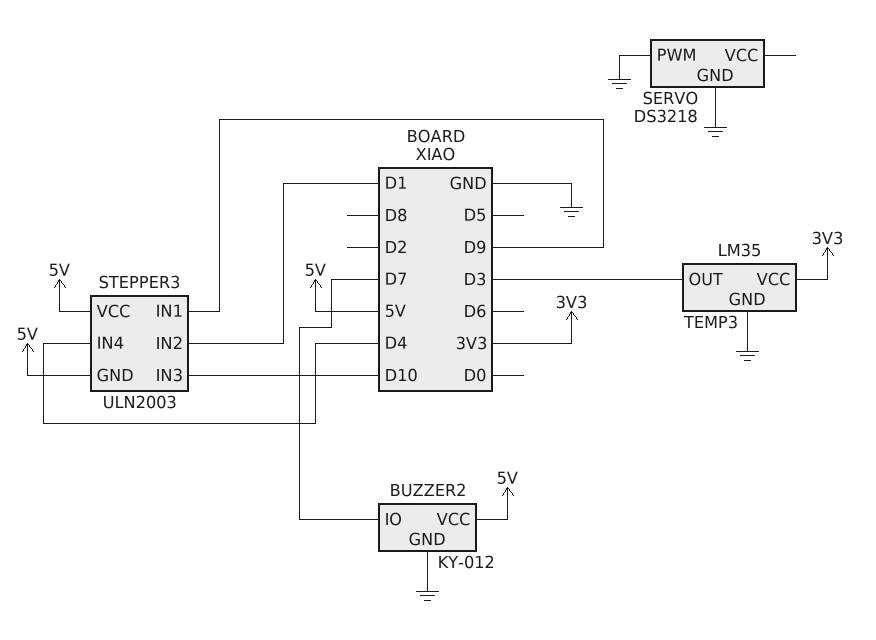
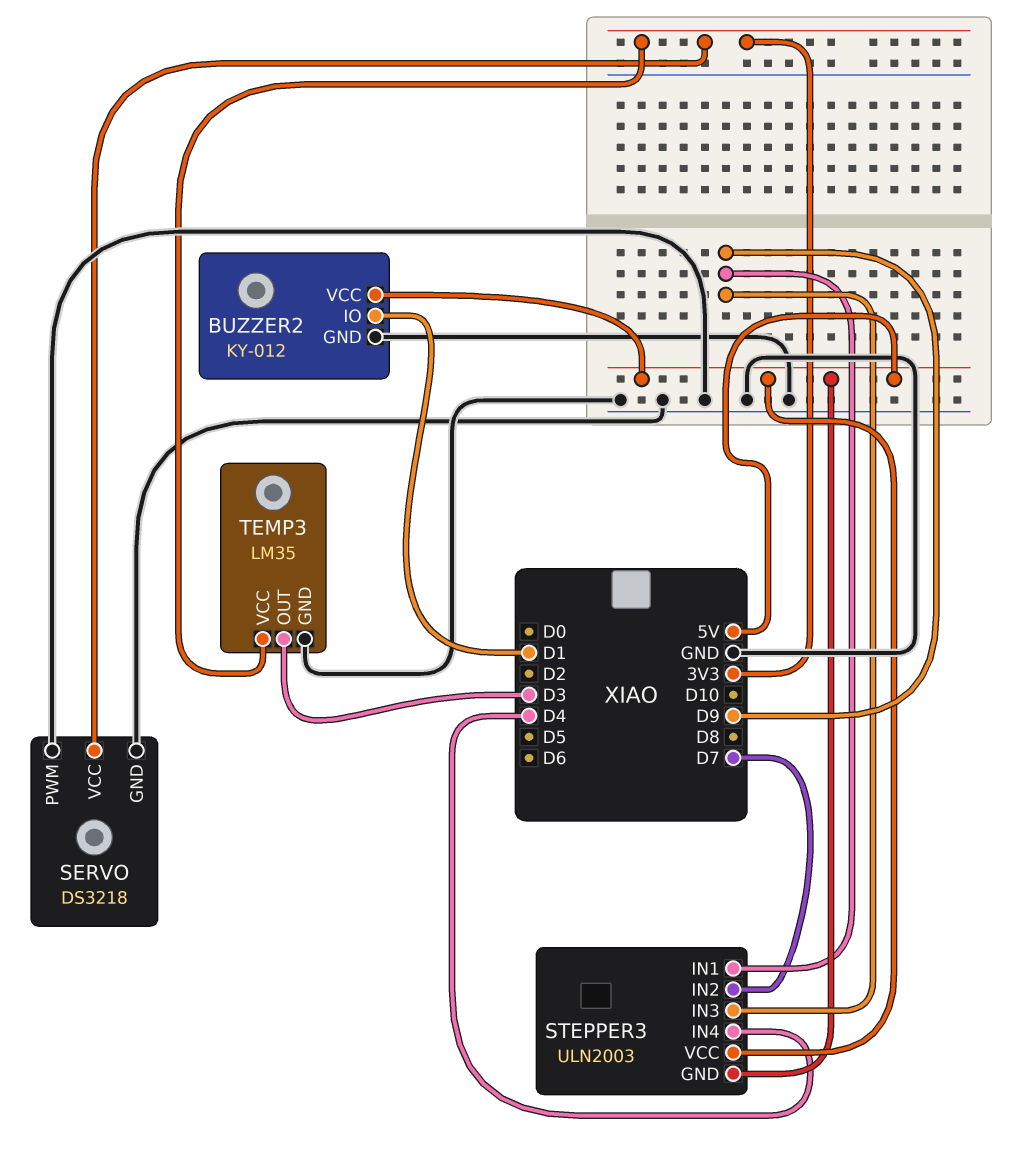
BUZZER2 pin IO: D7 -> D1
SERVO pin VCC: none -> 3V3
STEPPER3 pin IN2: D1 -> D7
STEPPER3 pin IN3: D10 -> D9

